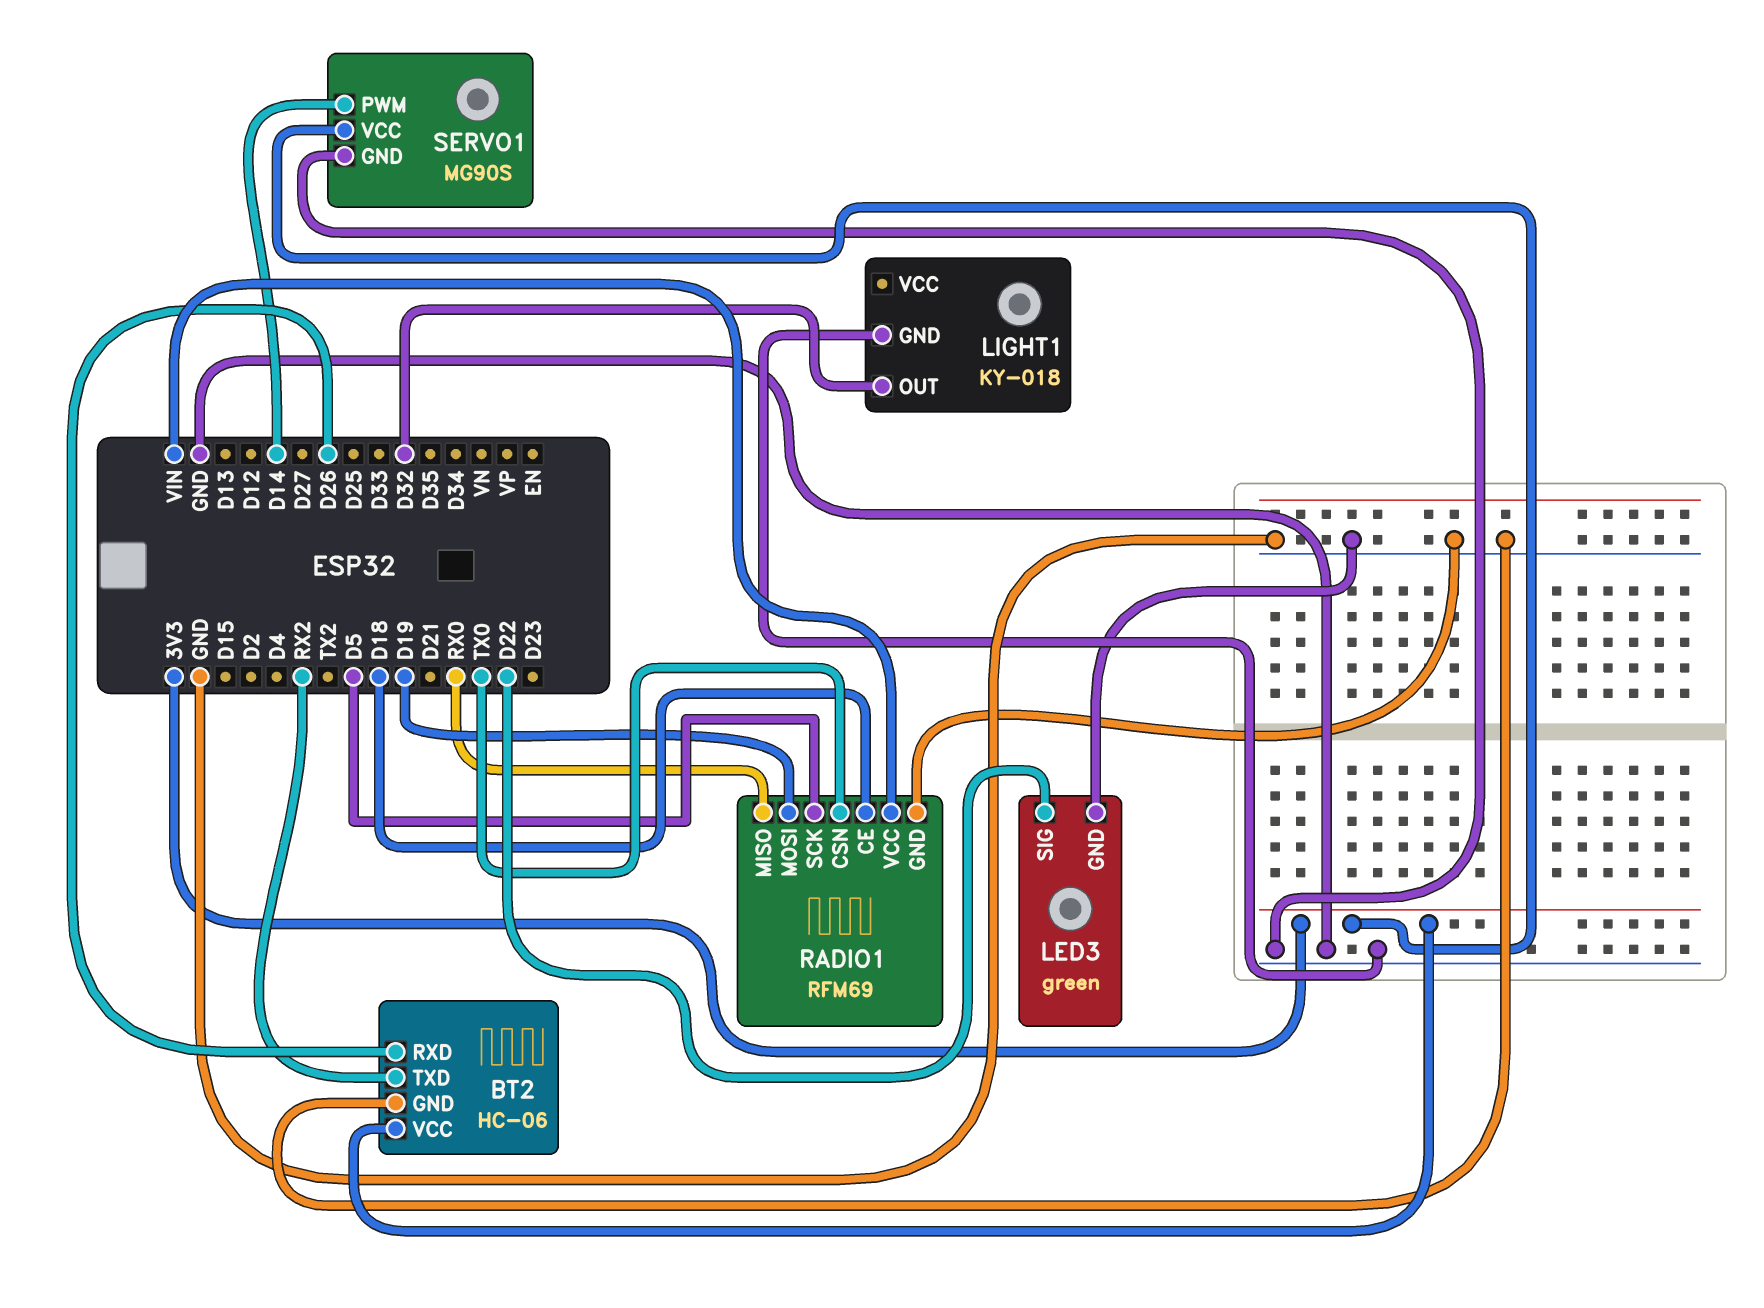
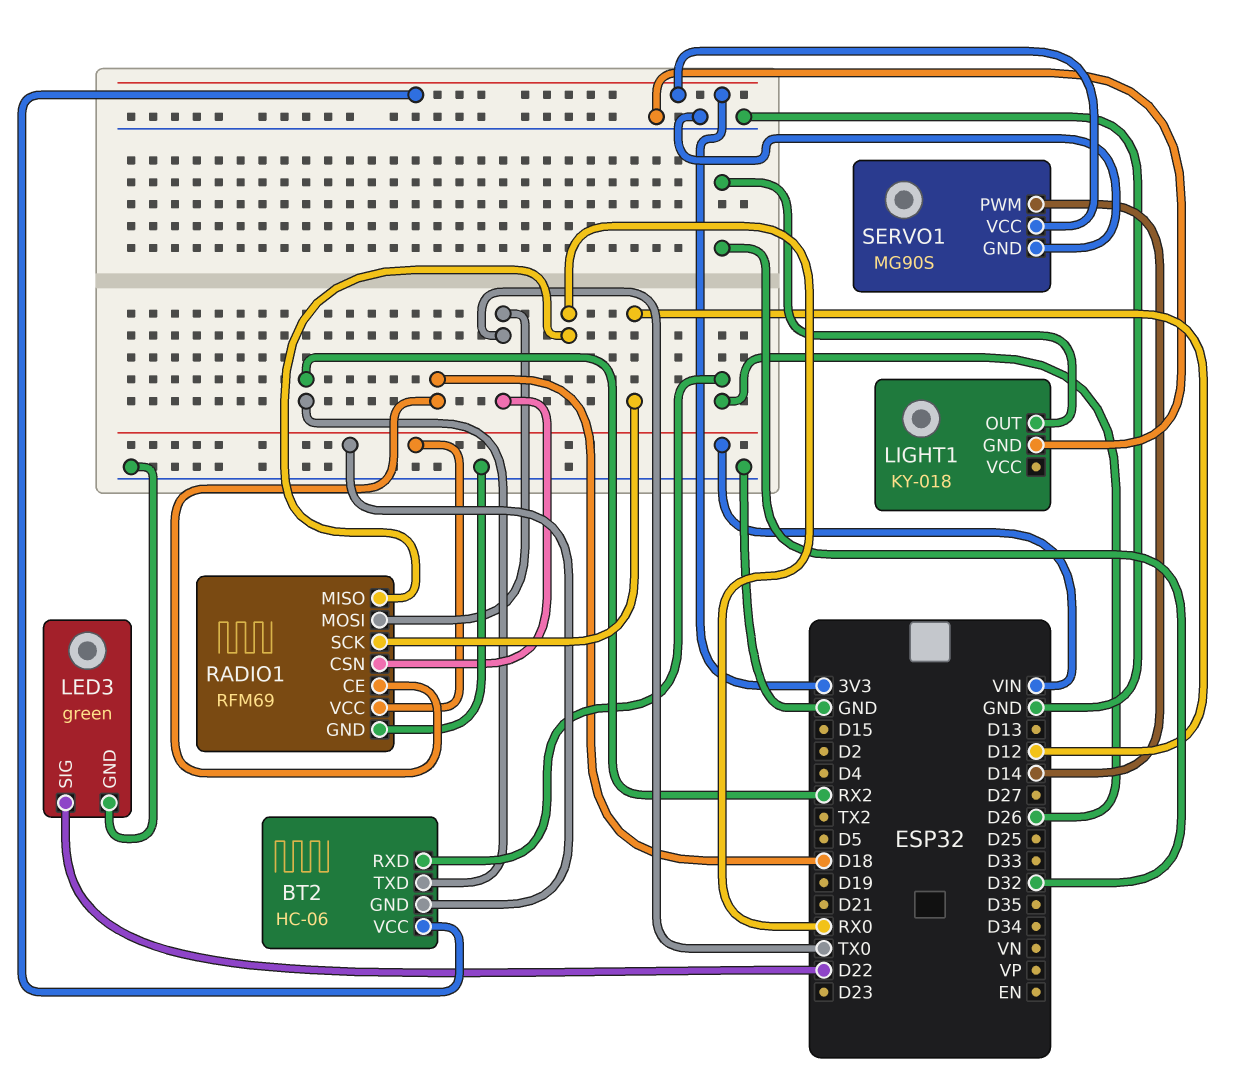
BT2 pin GND: GND -> VIN
RADIO1 pin MOSI: D19 -> TX0
RADIO1 pin SCK: D5 -> D12

